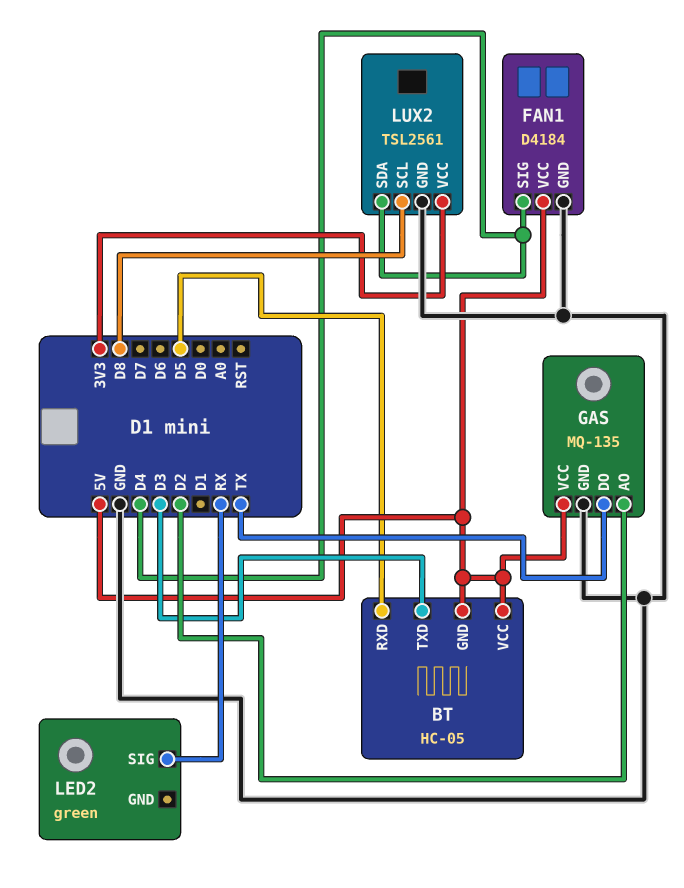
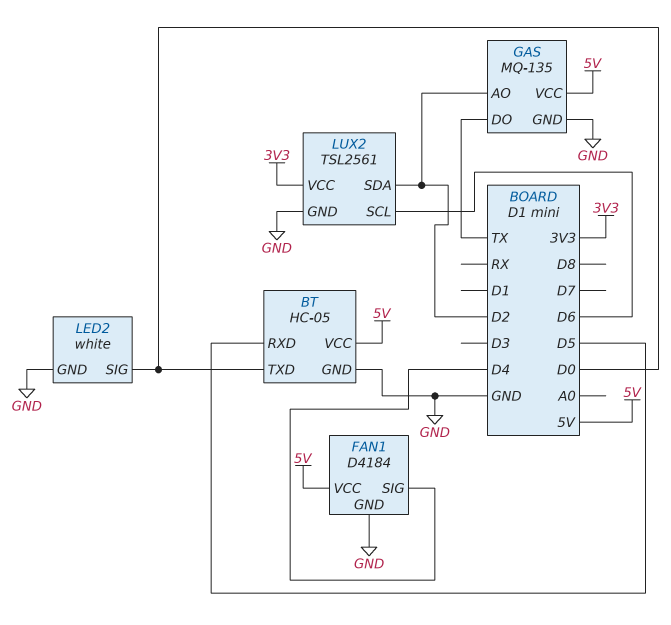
BT pin GND: 5V -> GND
BT pin TXD: D3 -> D0
LED2: green -> white
LED2 pin GND: none -> GND
LED2 pin SIG: RX -> D0
LUX2 pin SCL: D8 -> D6
LUX2 pin SDA: D4 -> D2

